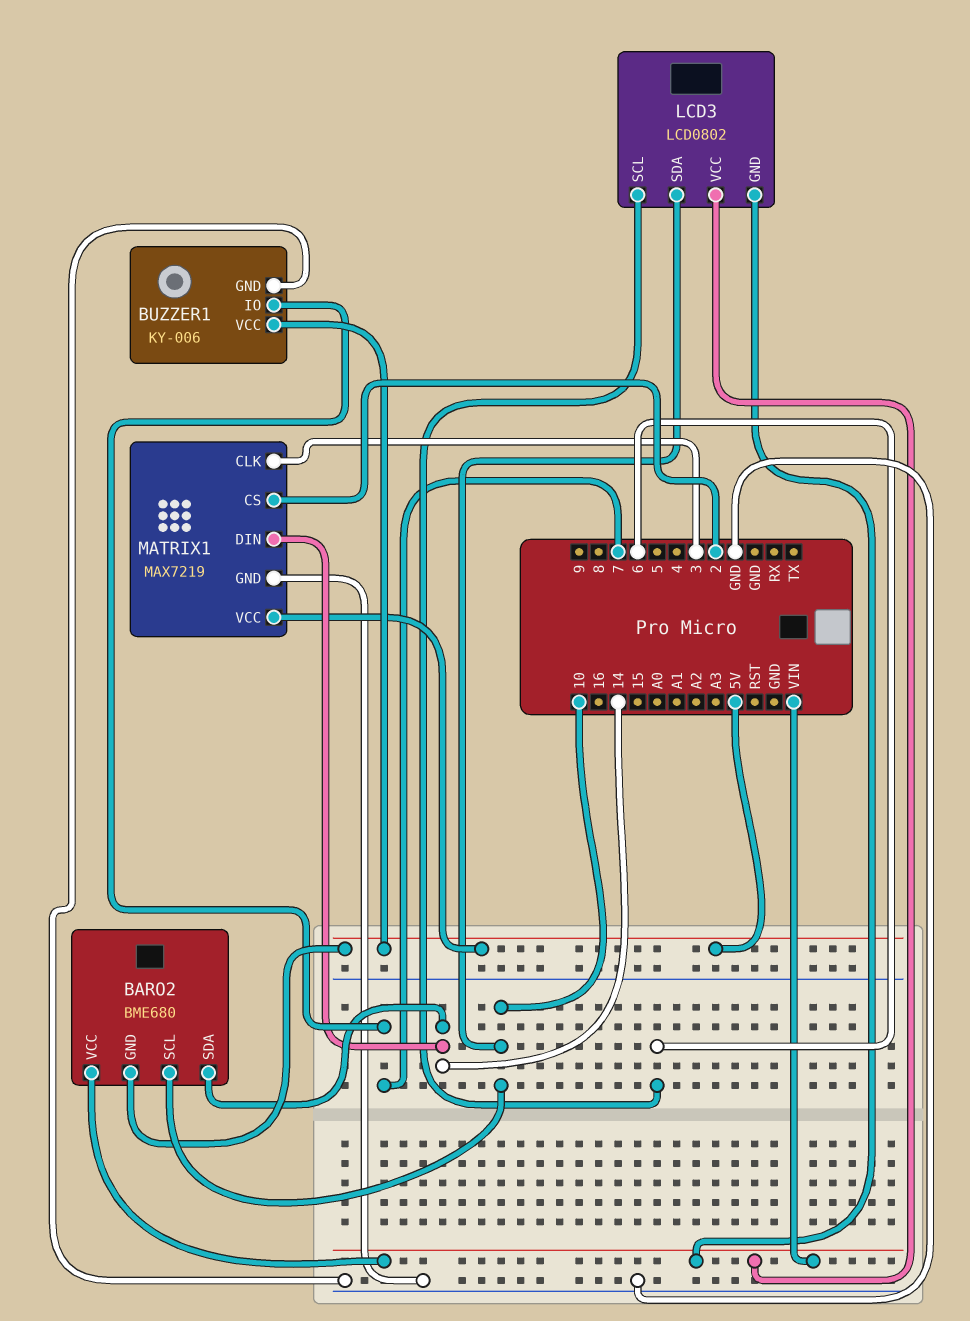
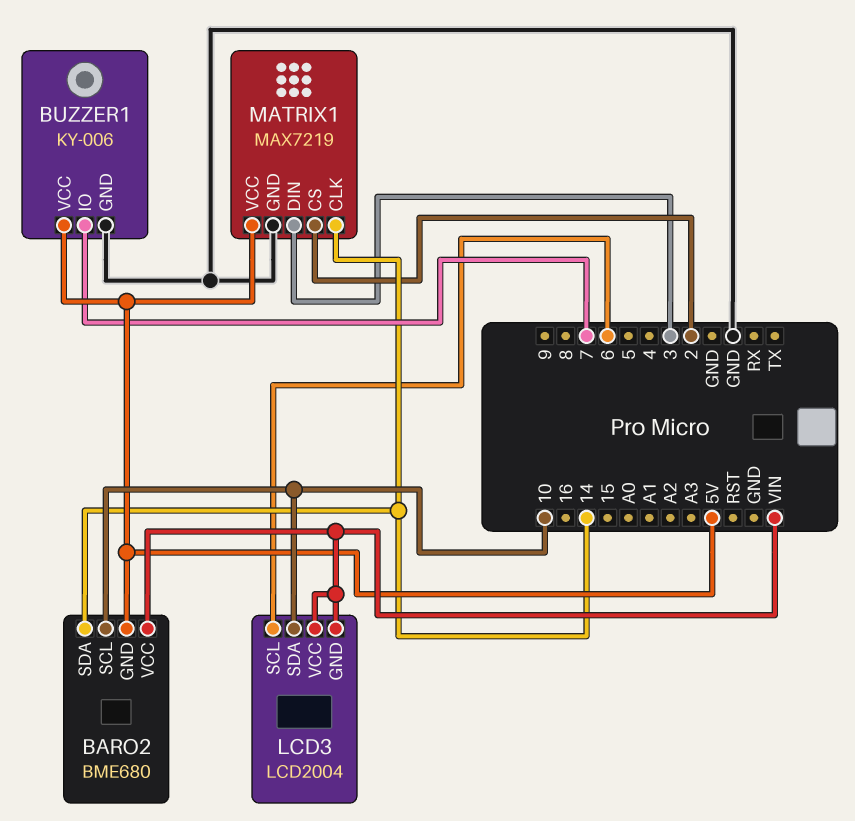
LCD3: LCD0802 -> LCD2004
MATRIX1 pin CLK: 3 -> 14
MATRIX1 pin DIN: 14 -> 3

